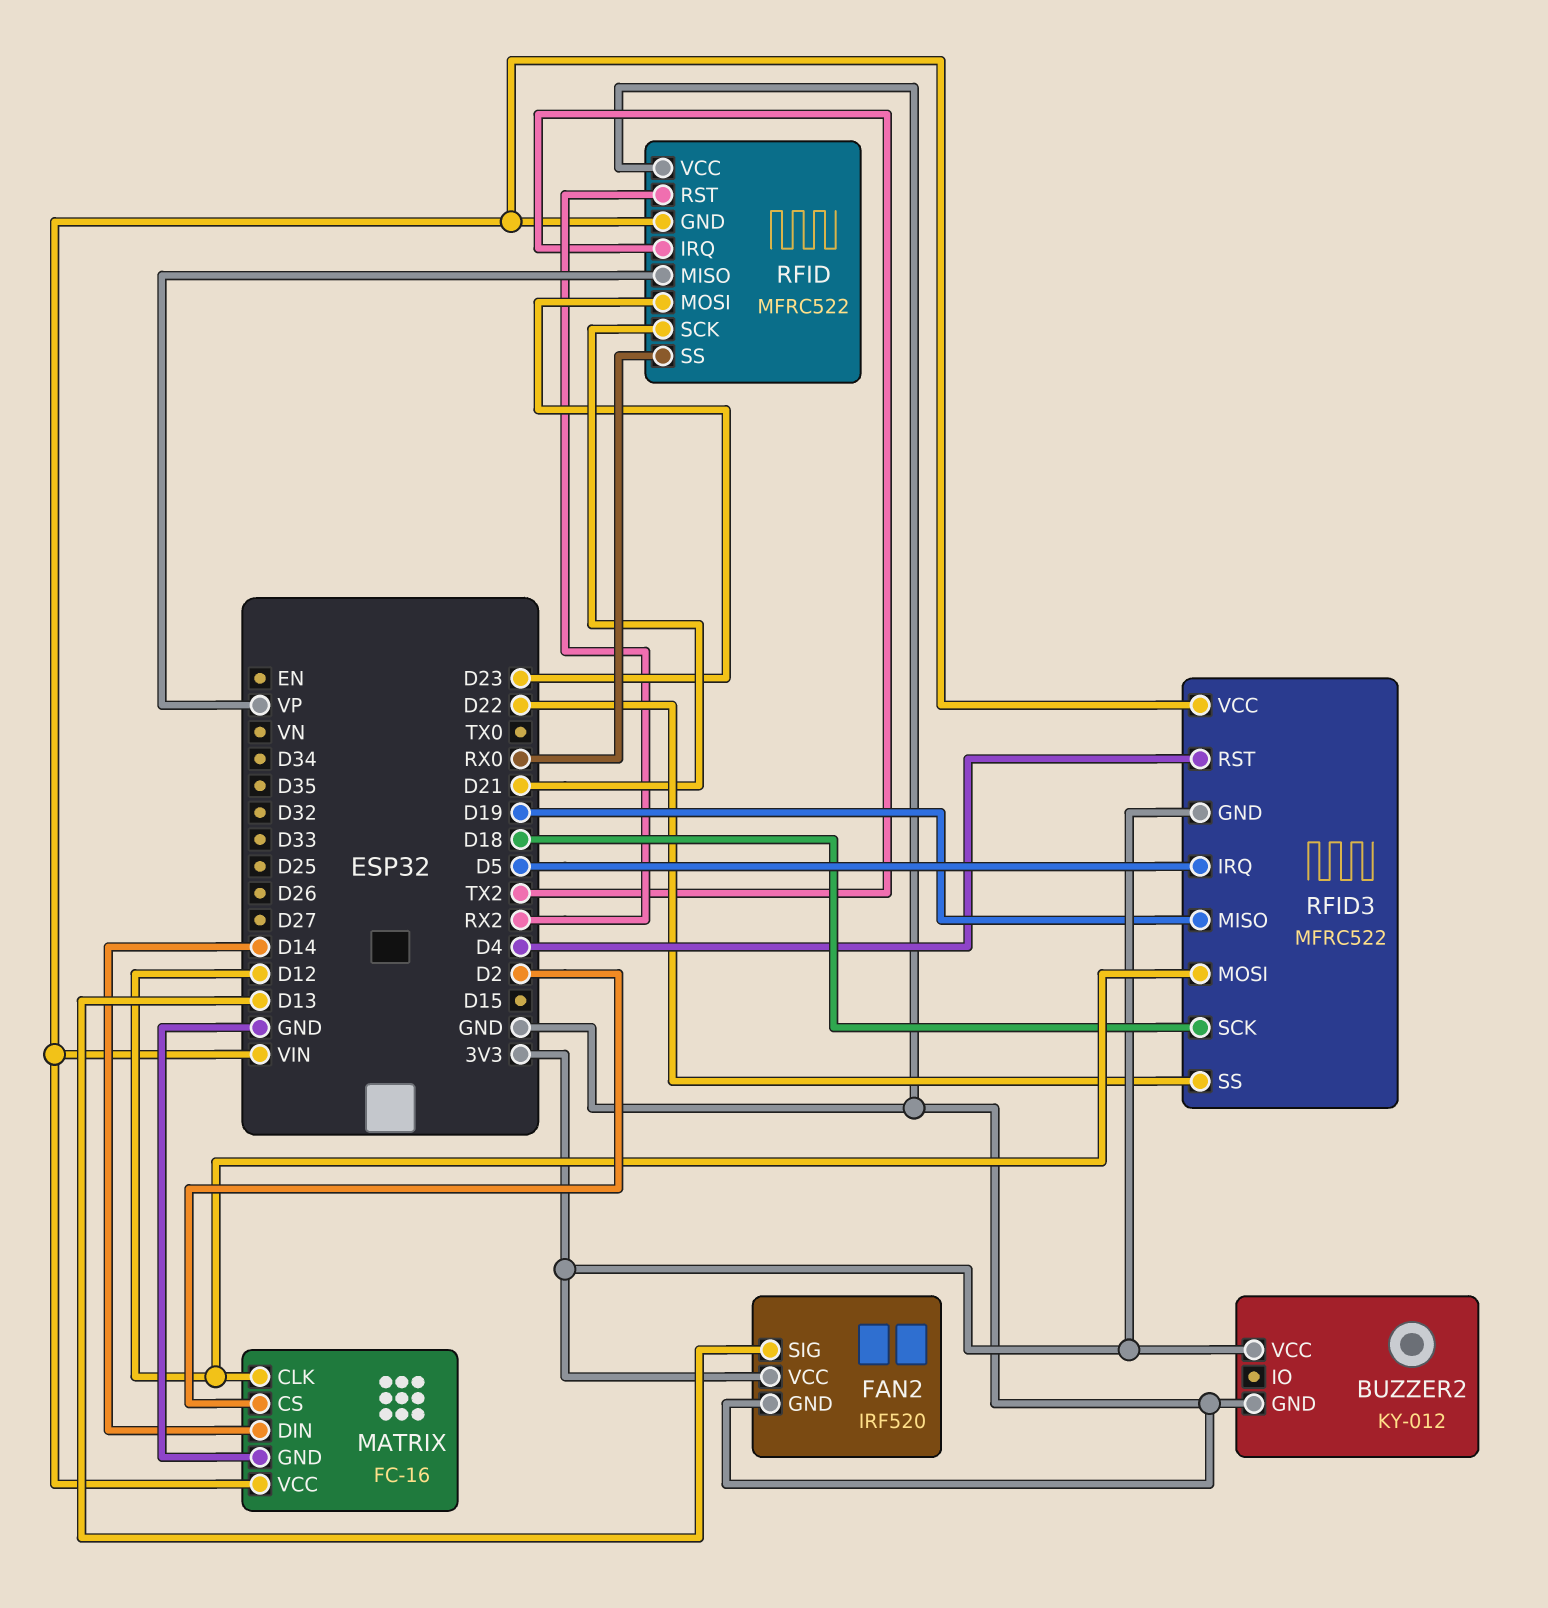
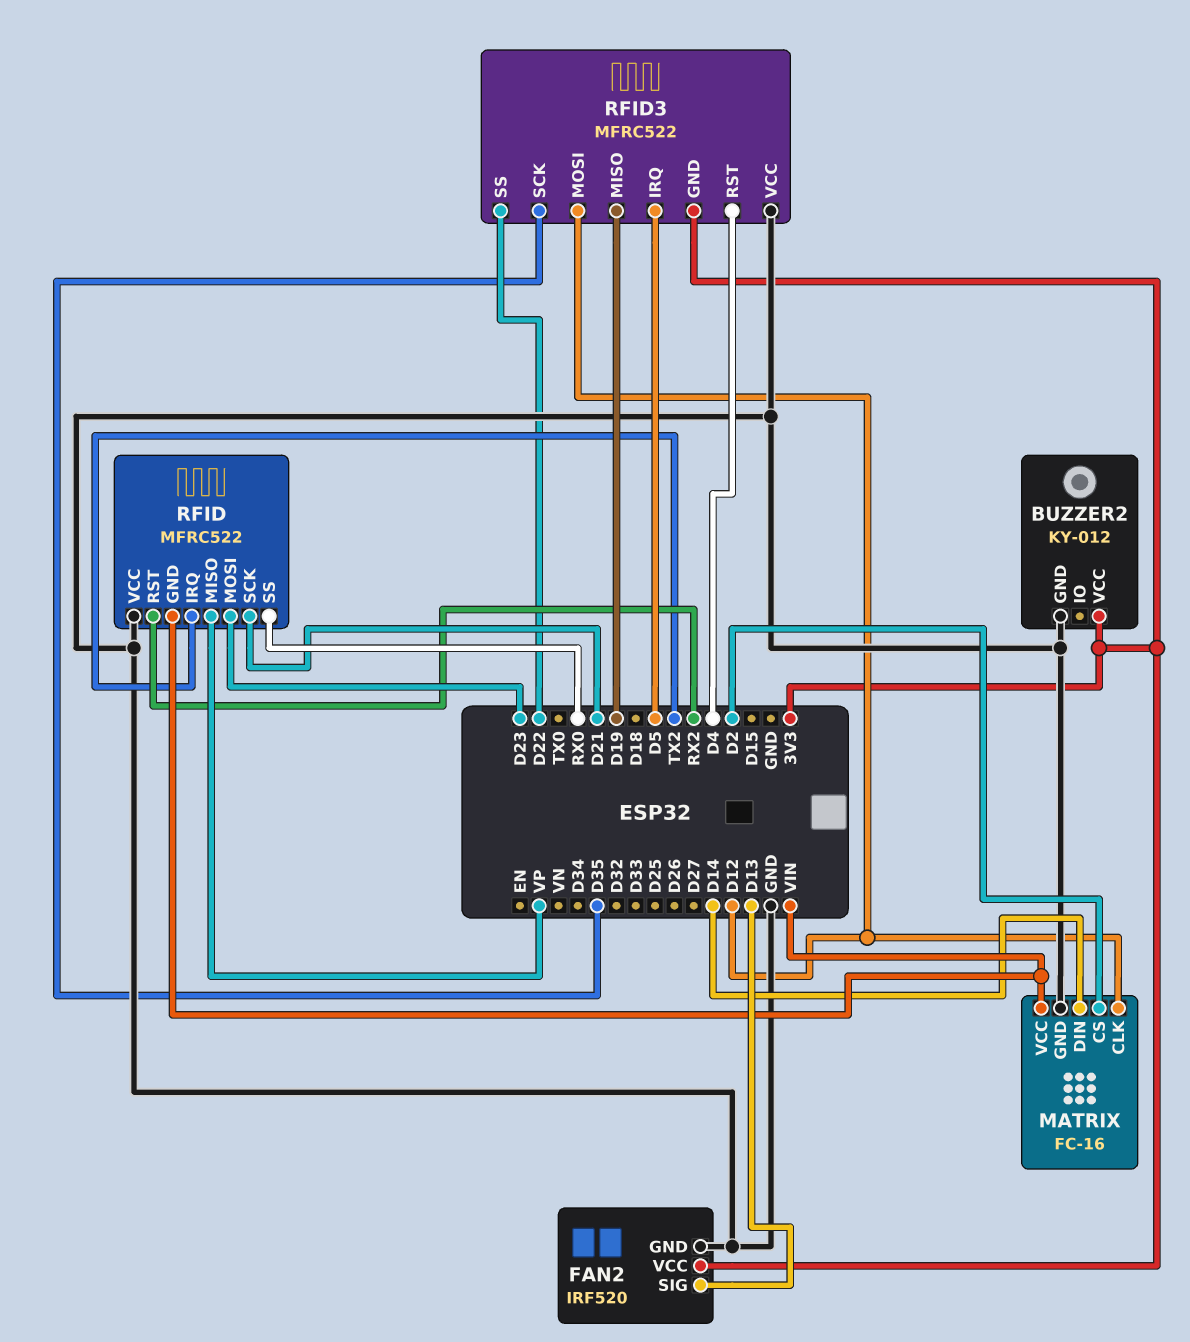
RFID3 pin SCK: D18 -> D35
RFID3 pin VCC: VIN -> GND

